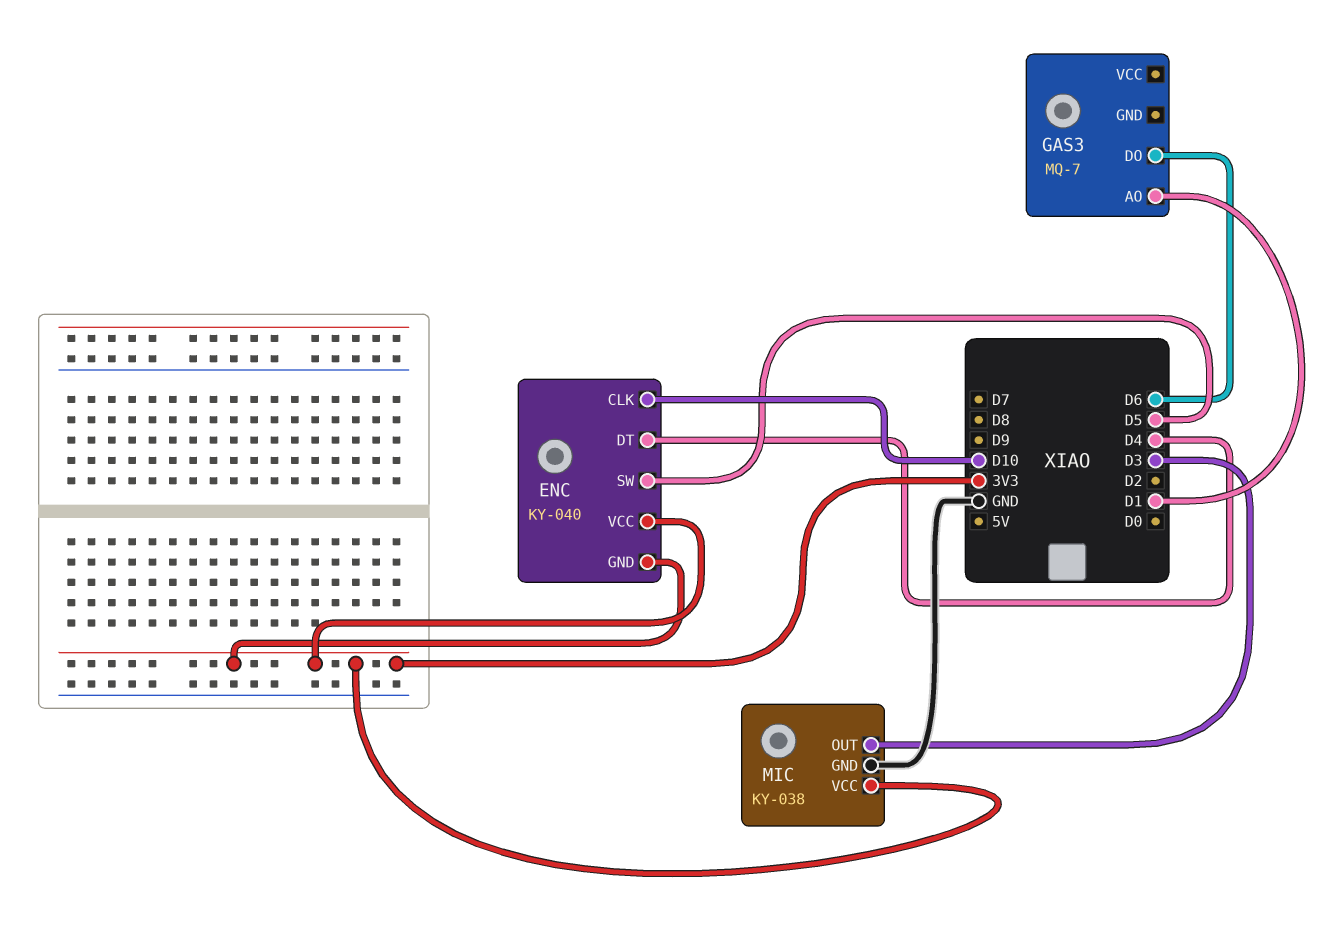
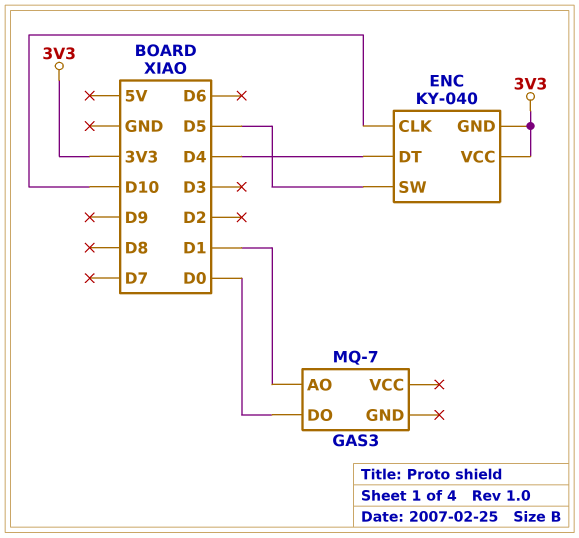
GAS3 pin DO: D6 -> D0
MIC: KY-038 -> none
MIC pin GND: GND -> none
MIC pin OUT: D3 -> none
MIC pin VCC: 3V3 -> none

